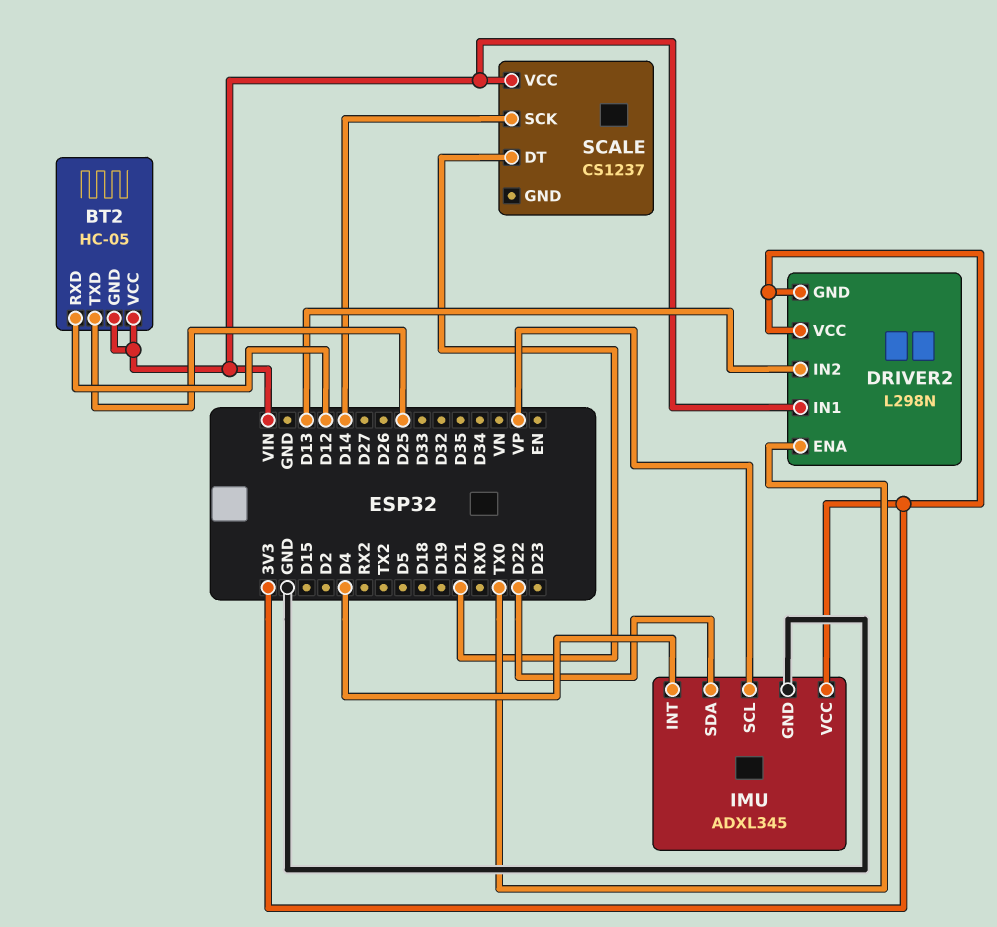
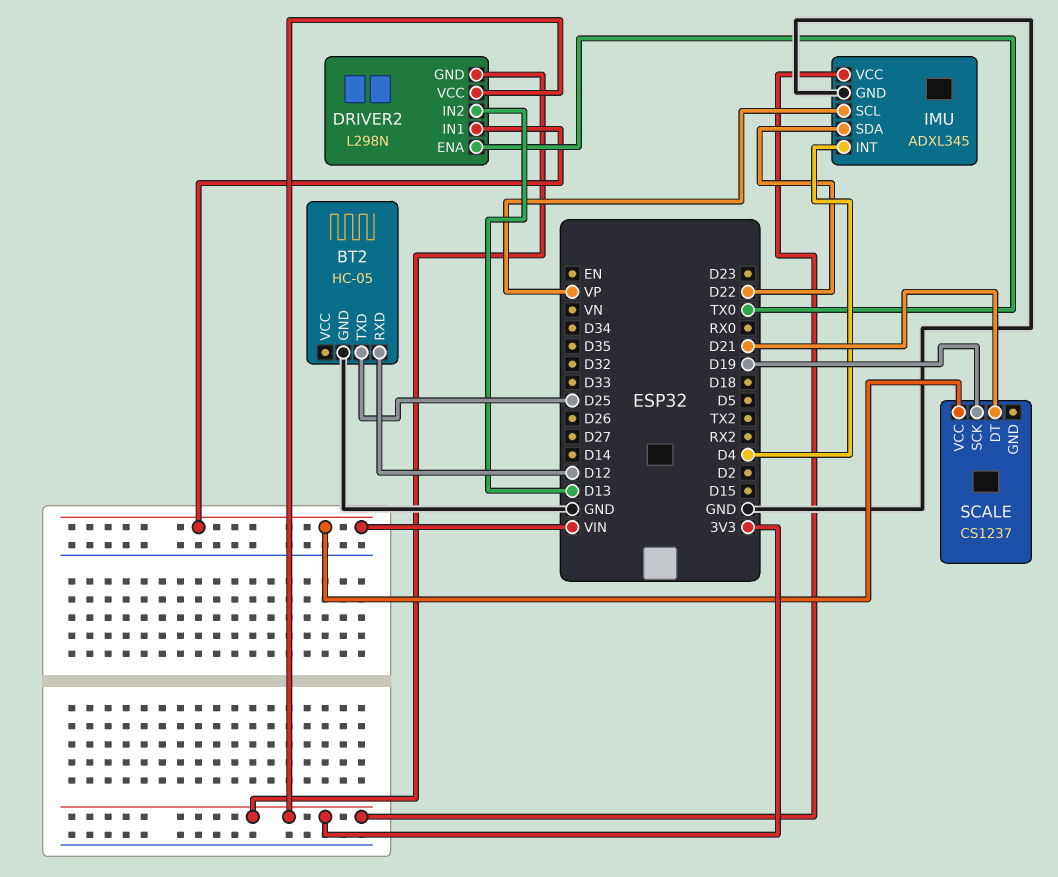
BT2 pin GND: VIN -> GND
BT2 pin VCC: VIN -> none
SCALE pin SCK: D14 -> D19

